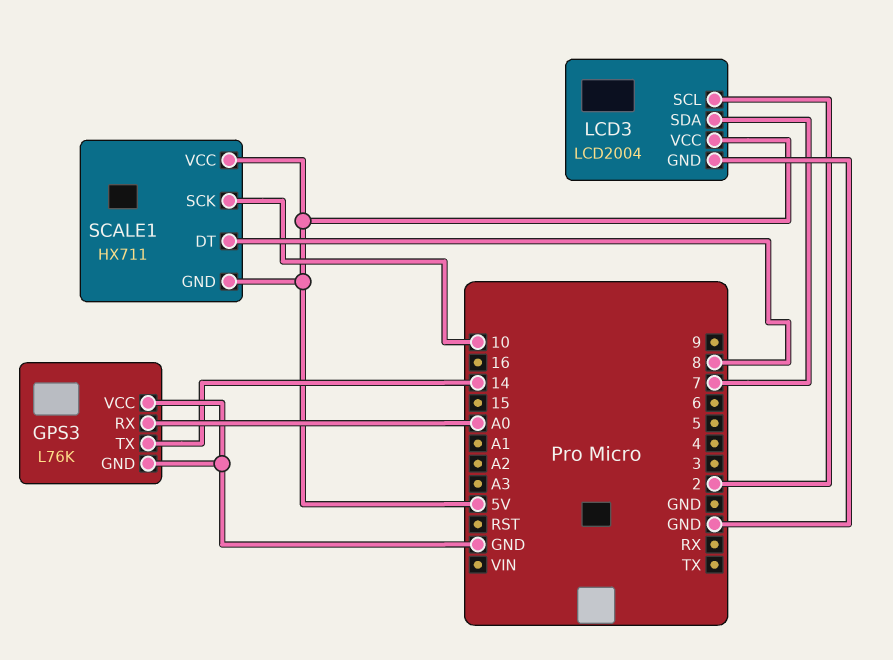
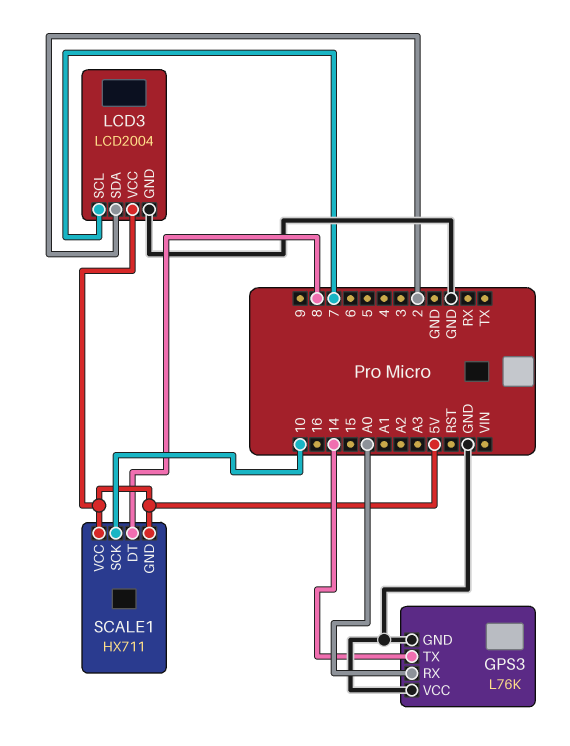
LCD3 pin SCL: 2 -> 7
LCD3 pin SDA: 7 -> 2

